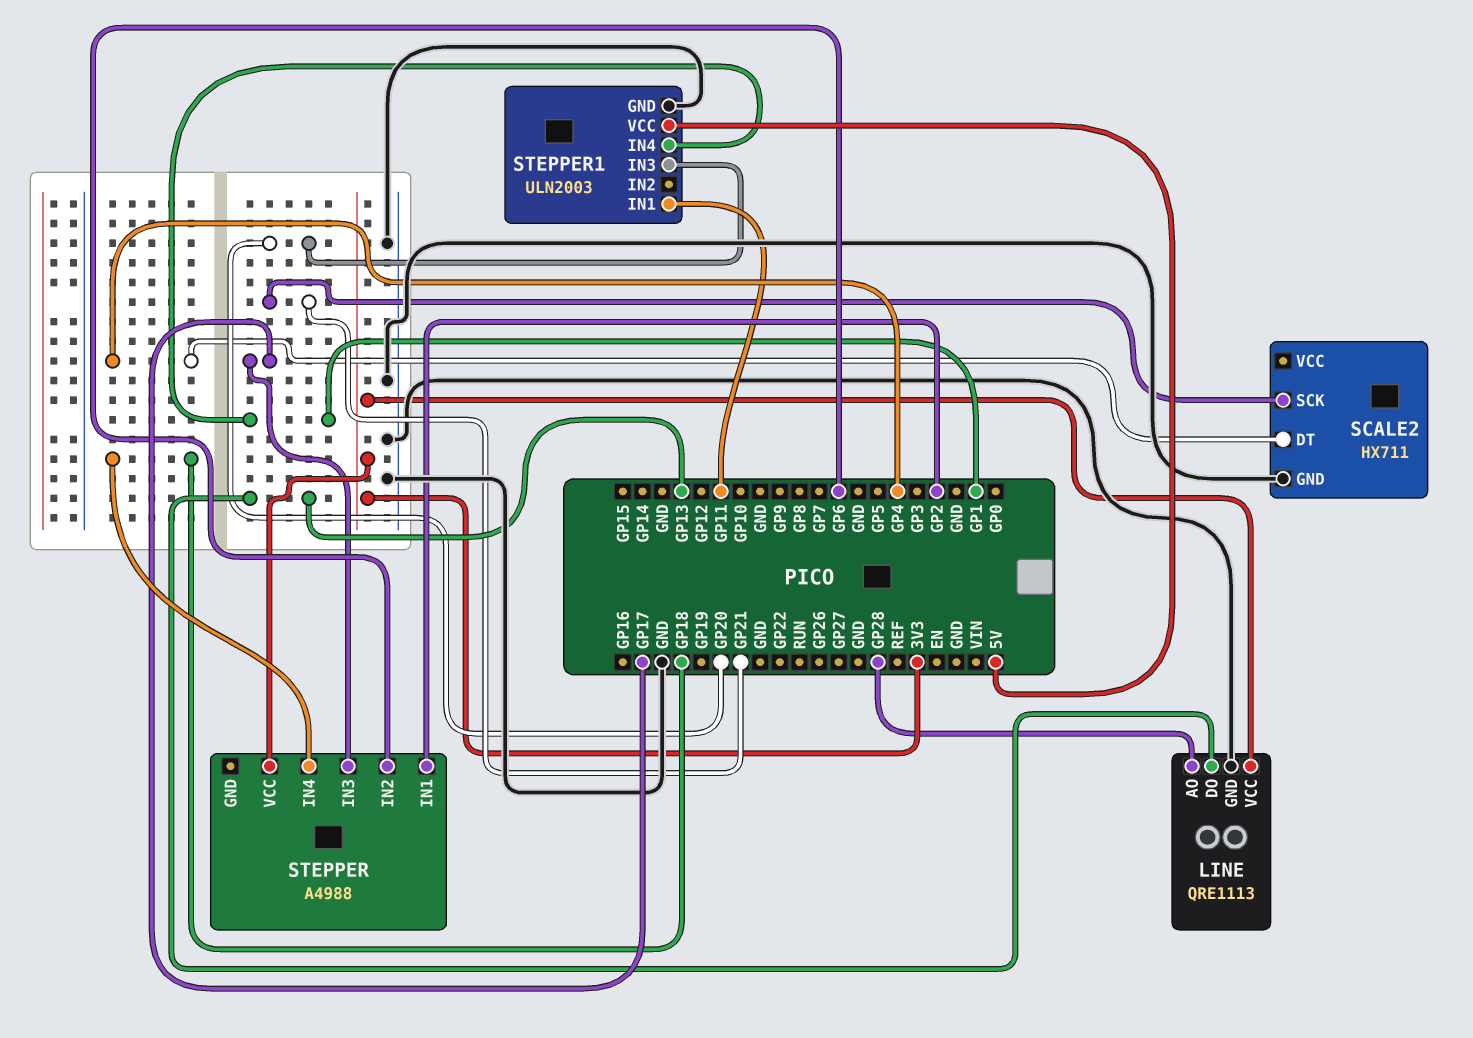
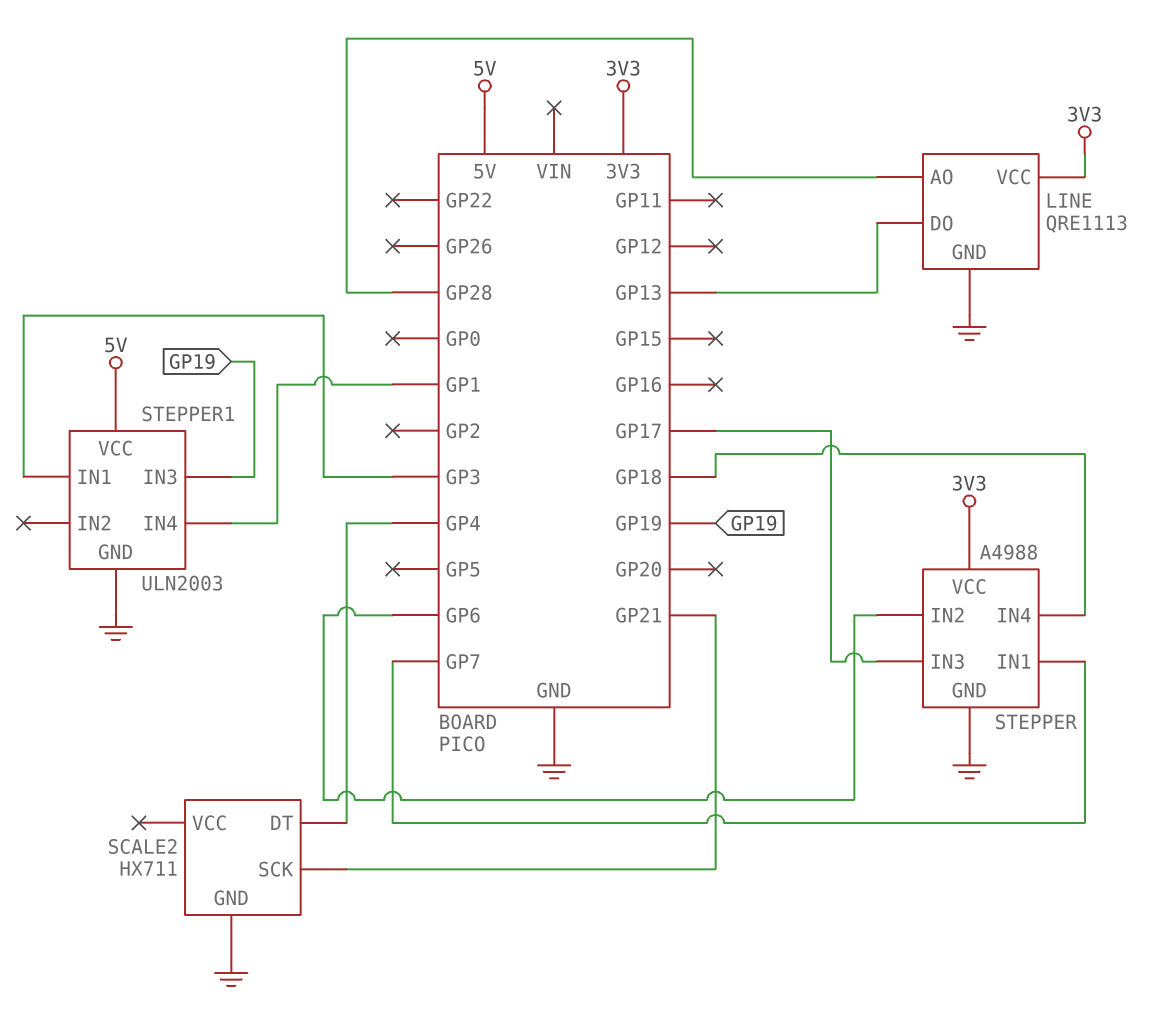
STEPPER pin GND: none -> GND
STEPPER pin IN1: GP2 -> GP7
STEPPER1 pin IN1: GP11 -> GP3
STEPPER1 pin IN3: GP20 -> GP19

